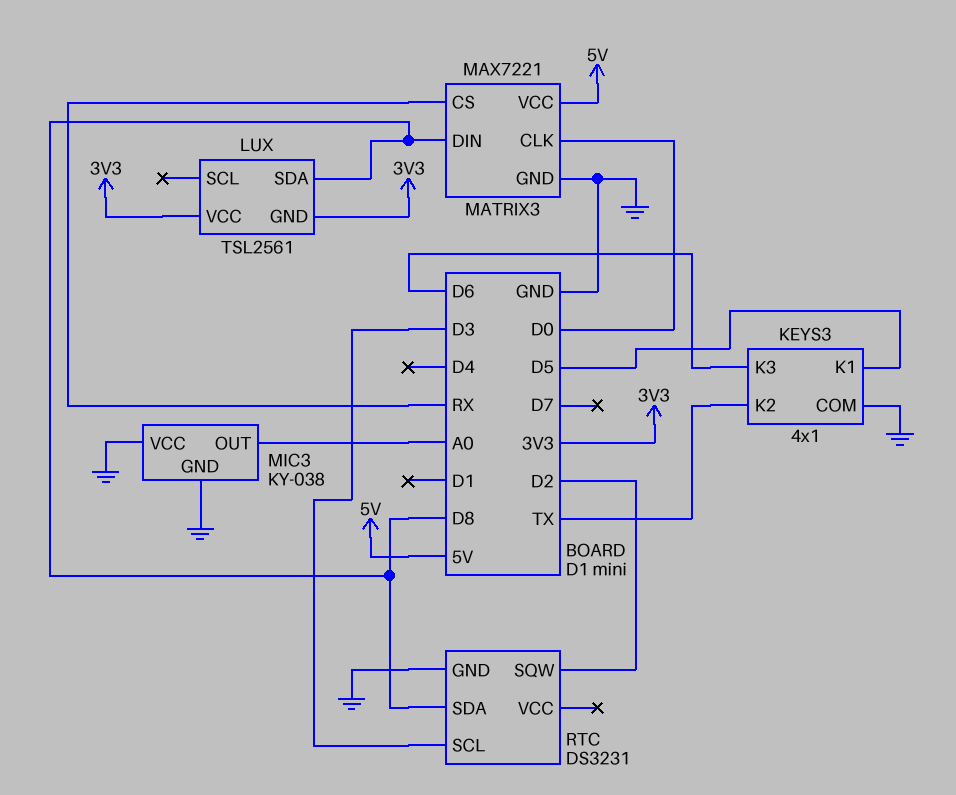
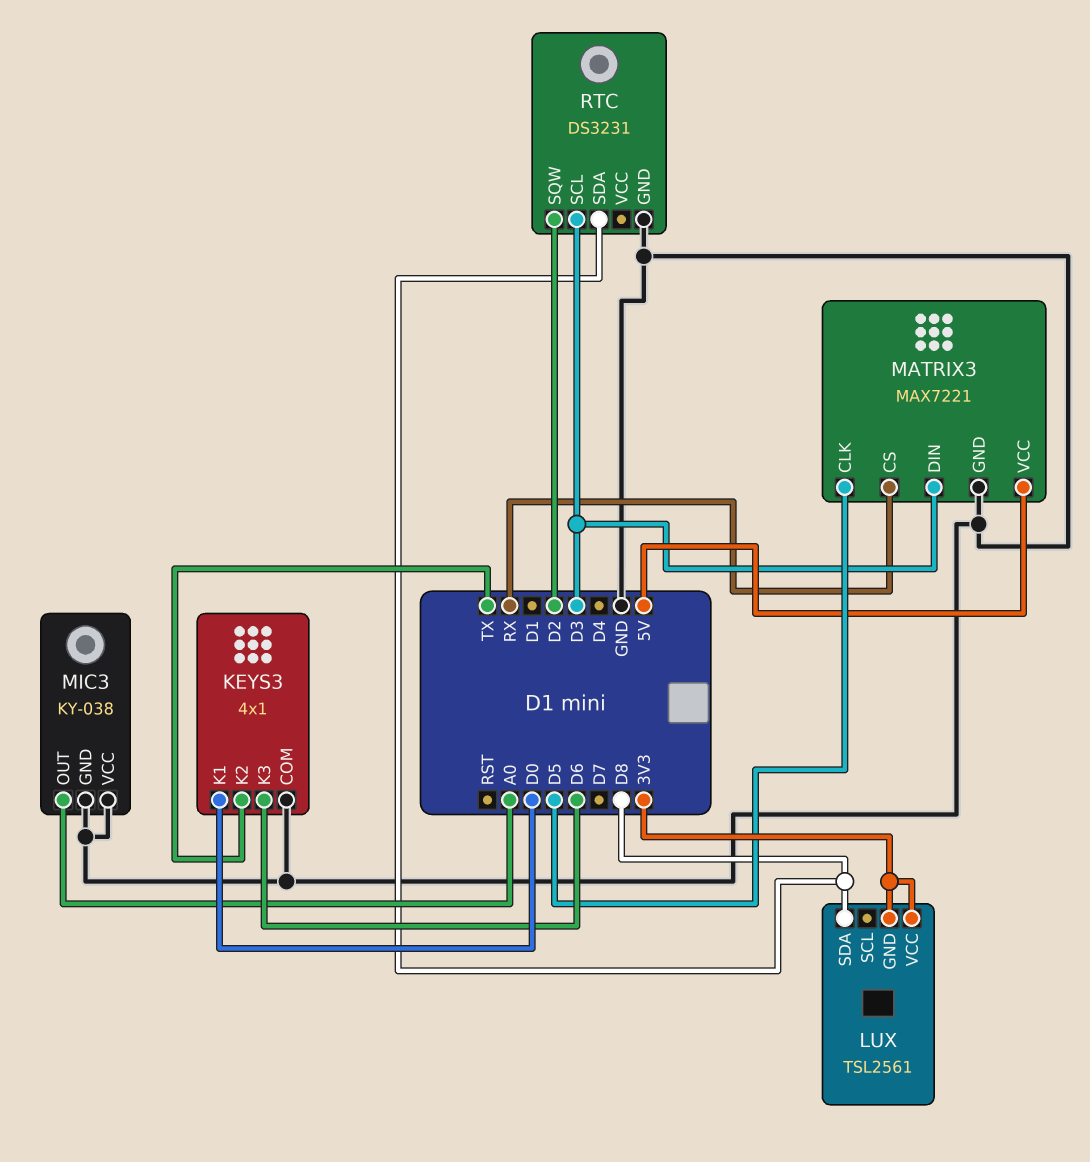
KEYS3 pin K1: D5 -> D0
MATRIX3 pin CLK: D0 -> D5
MATRIX3 pin DIN: D8 -> D3

